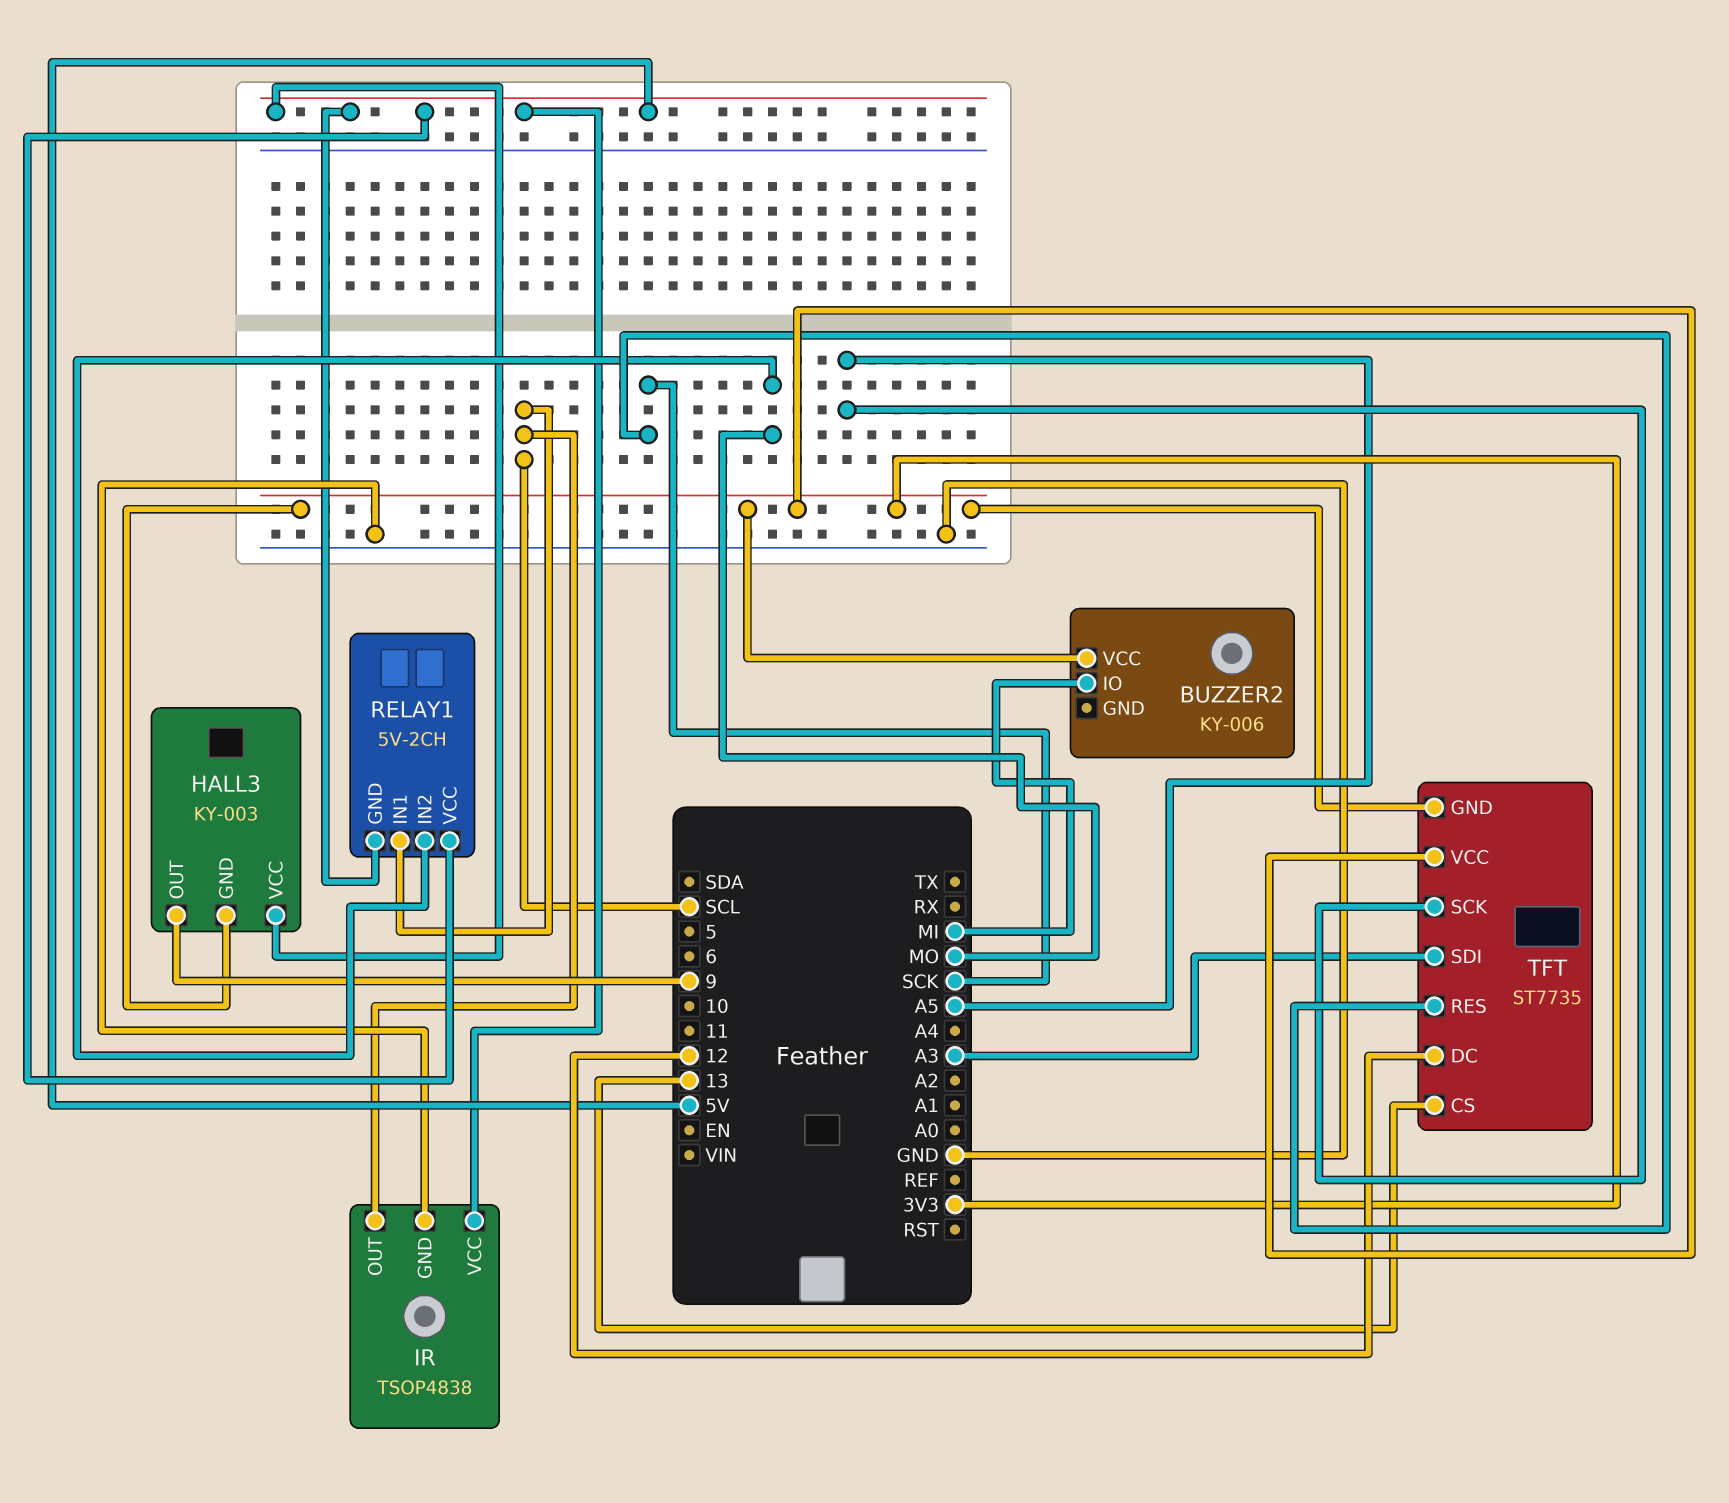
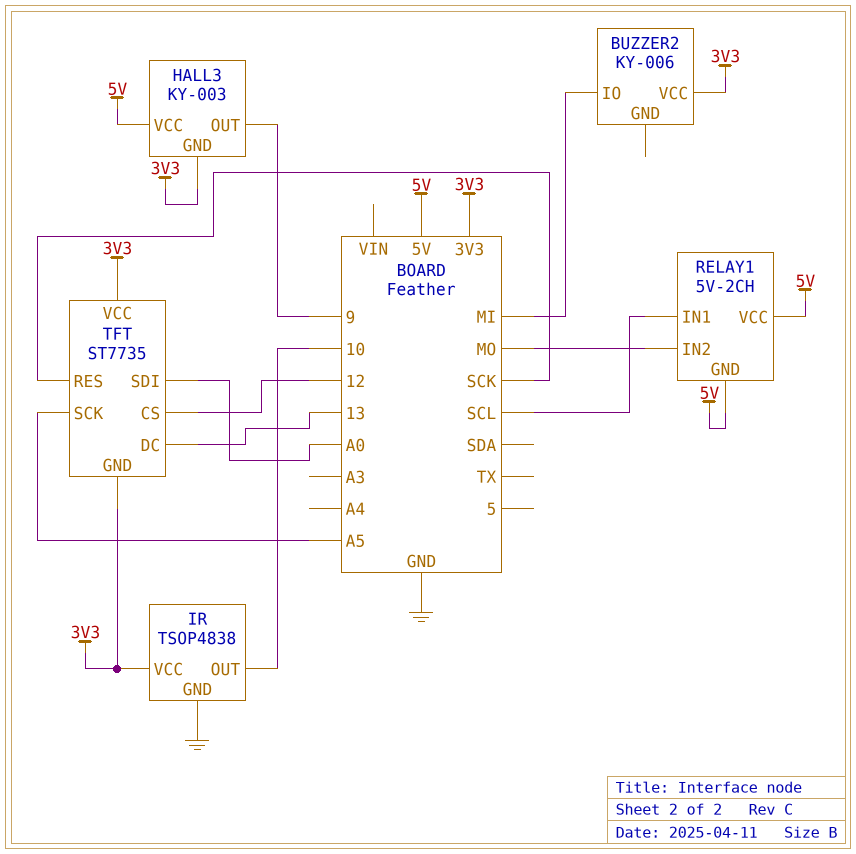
IR pin OUT: SCL -> 10
IR pin VCC: 5V -> 3V3
TFT pin CS: 13 -> 12
TFT pin DC: 12 -> 13
TFT pin SDI: A3 -> A0

